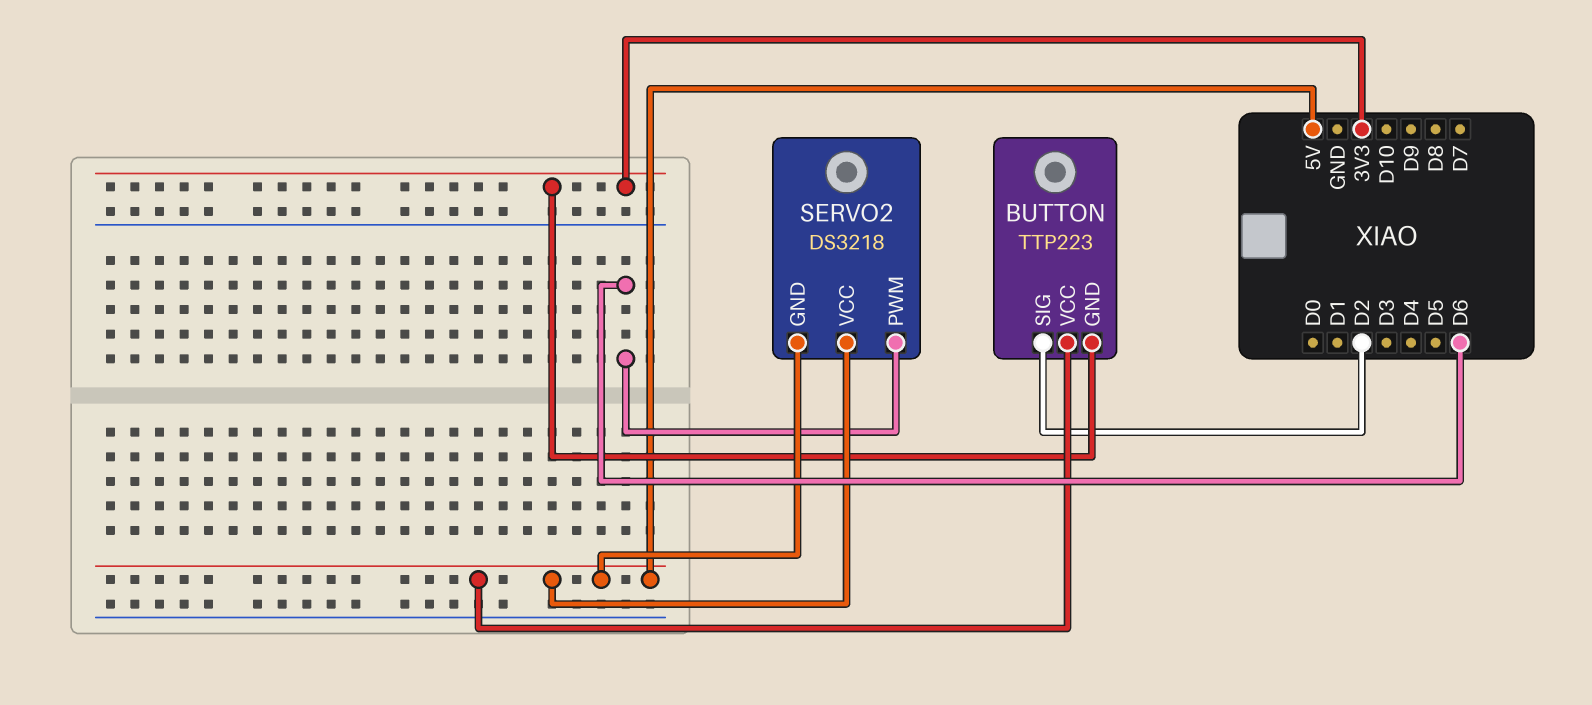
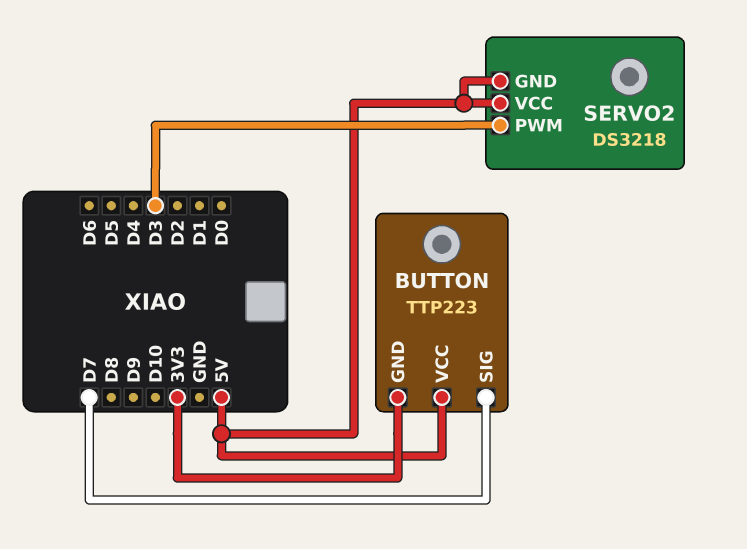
BUTTON pin SIG: D2 -> D7
SERVO2 pin PWM: D6 -> D3

